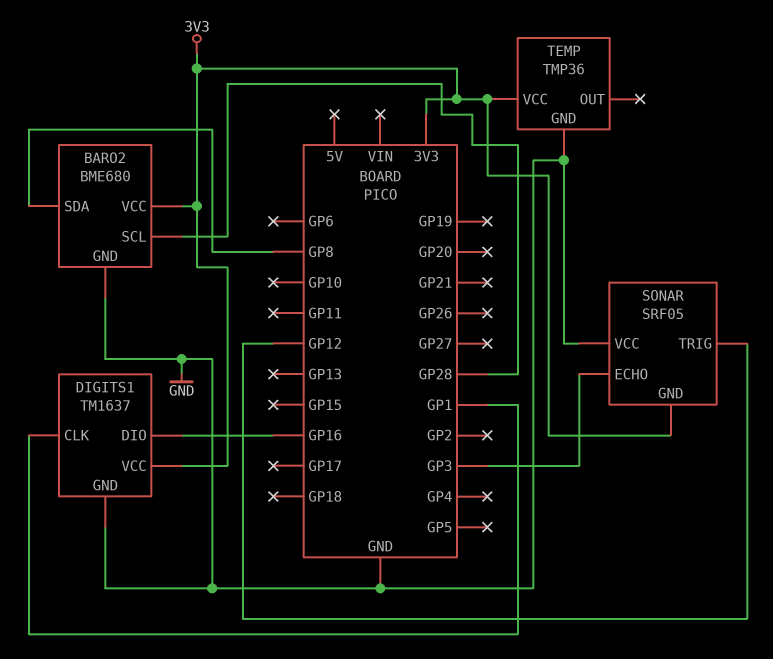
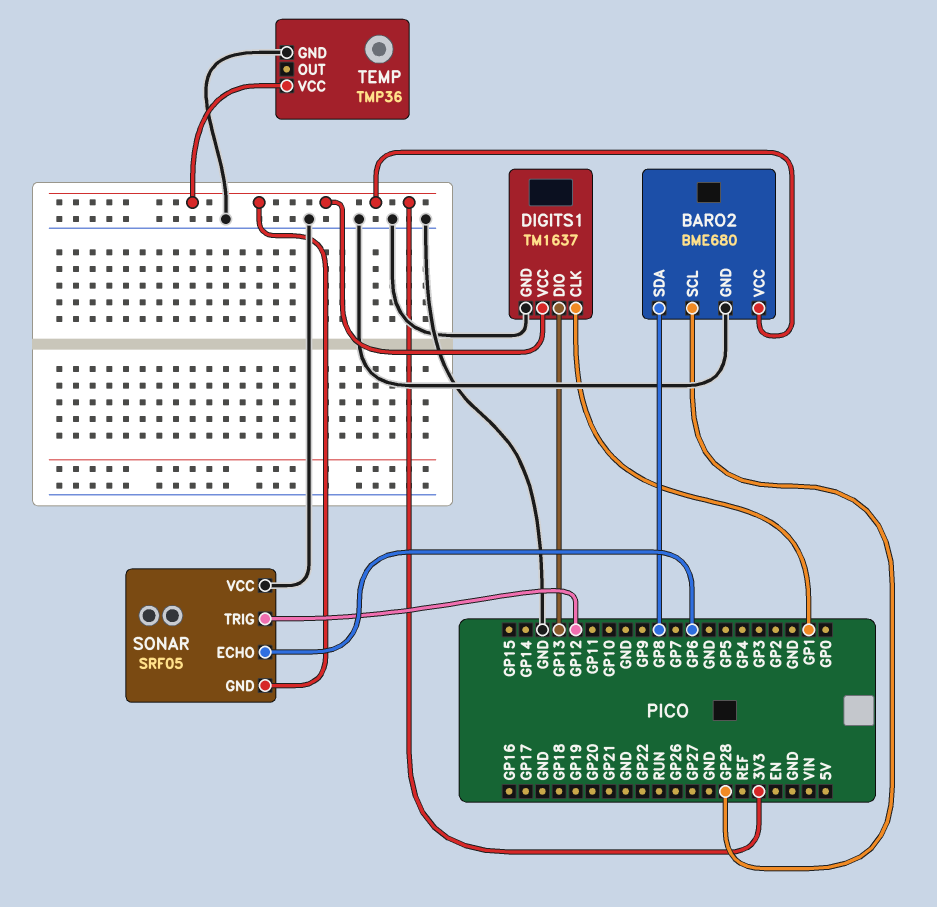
DIGITS1 pin DIO: GP16 -> GP13
SONAR pin ECHO: GP3 -> GP6

